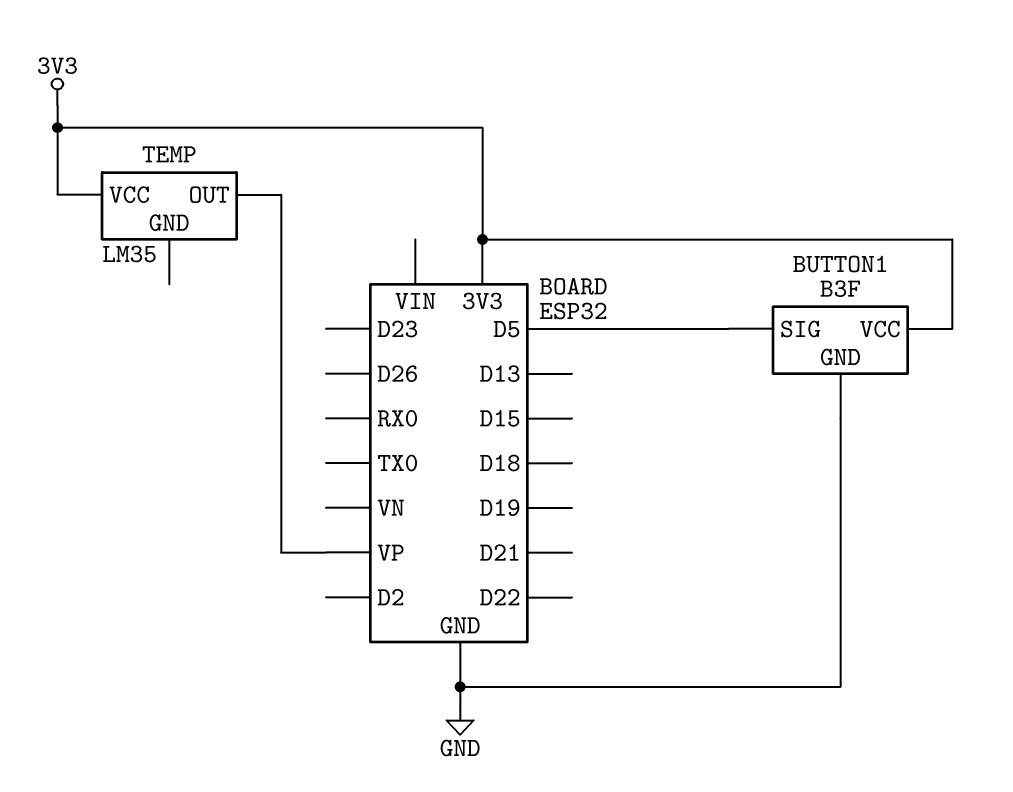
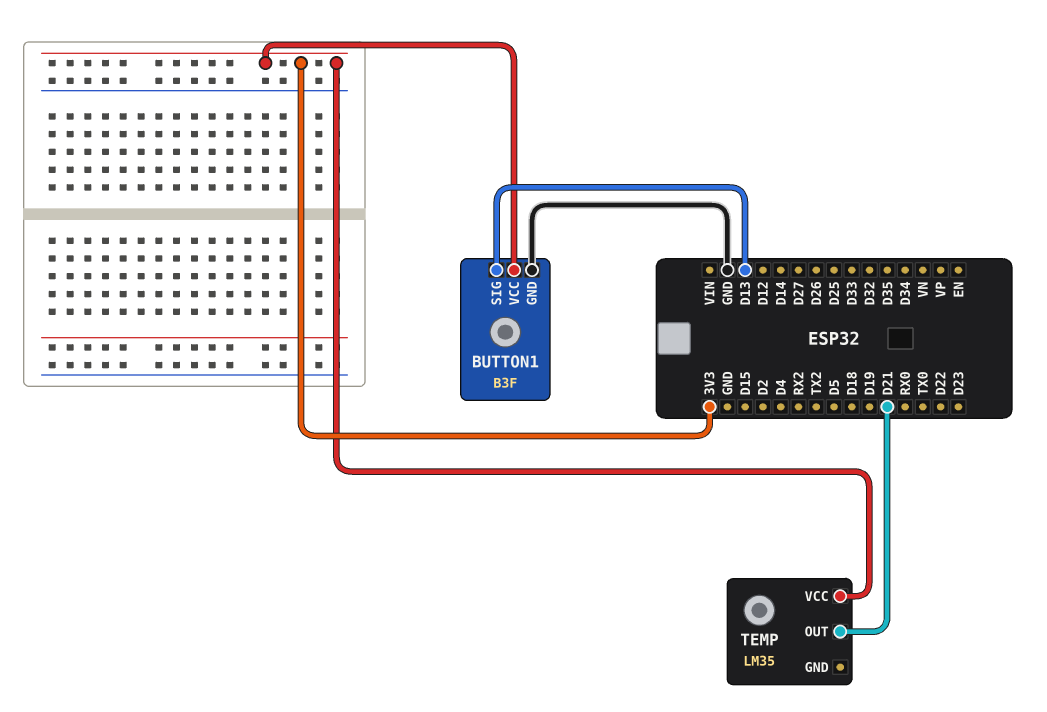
BUTTON1 pin SIG: D5 -> D13
TEMP pin OUT: VP -> D21

